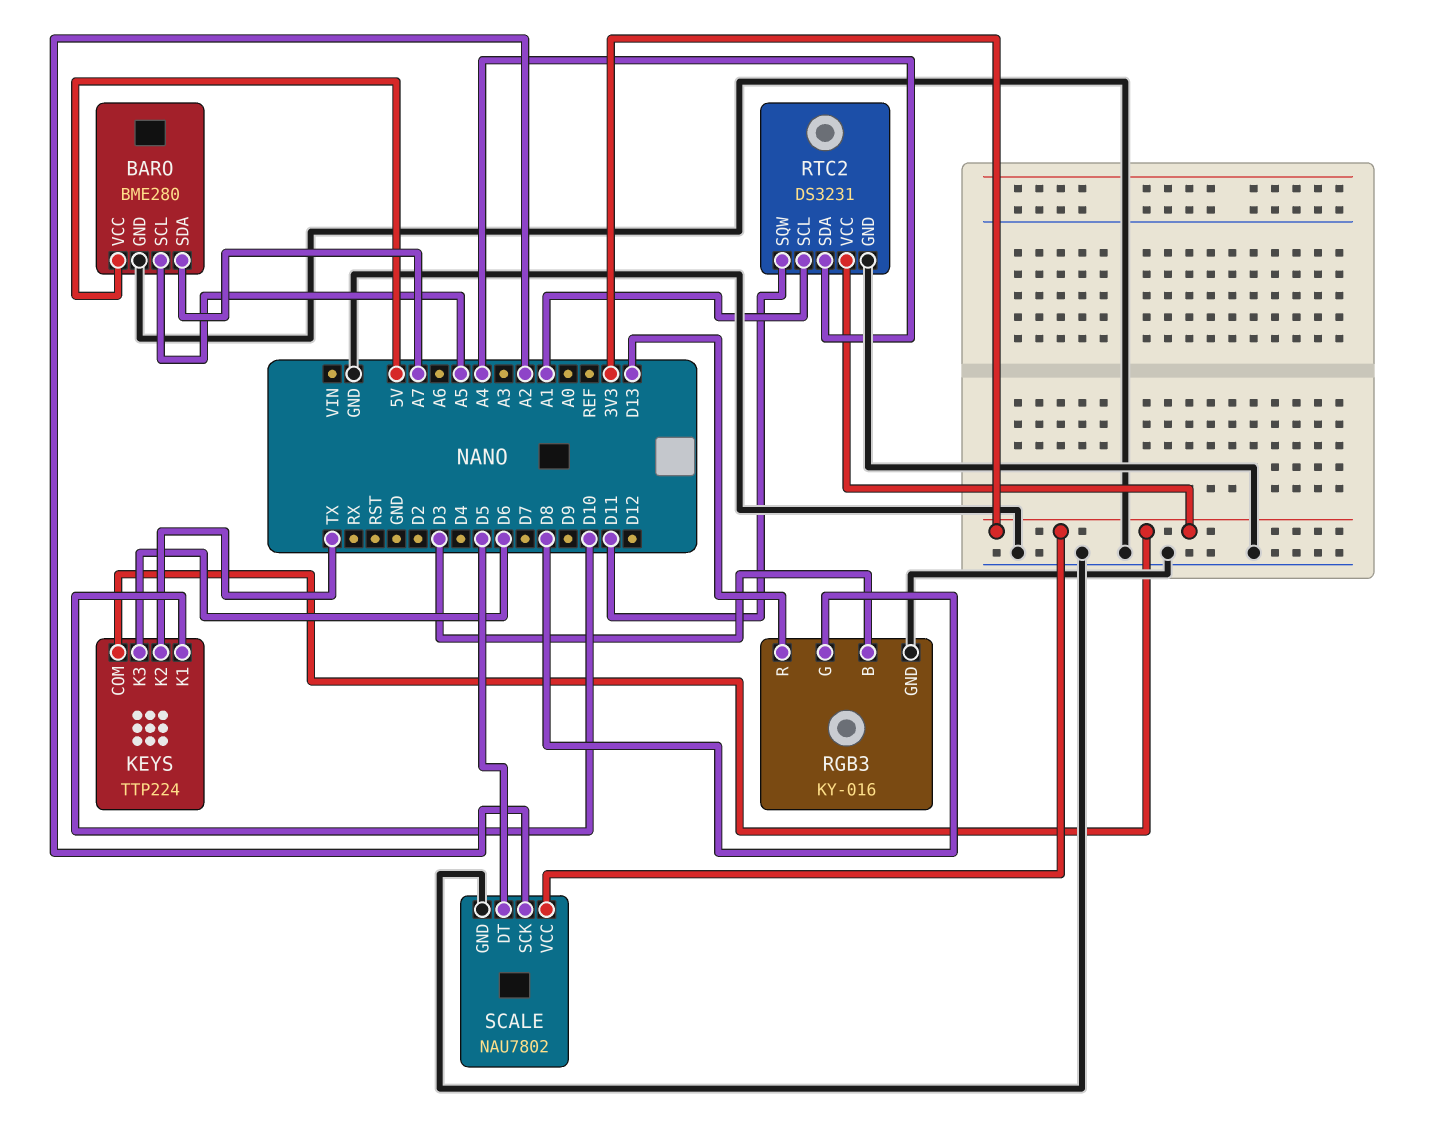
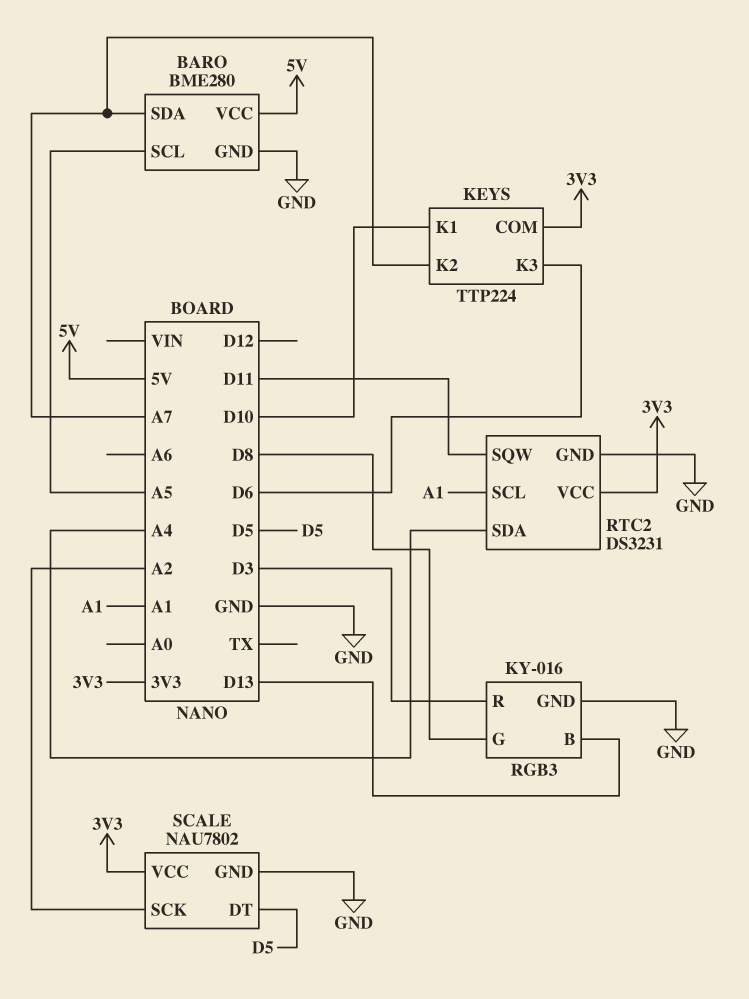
KEYS pin K2: TX -> A7
RGB3 pin B: D3 -> D13
RGB3 pin R: D13 -> D3

